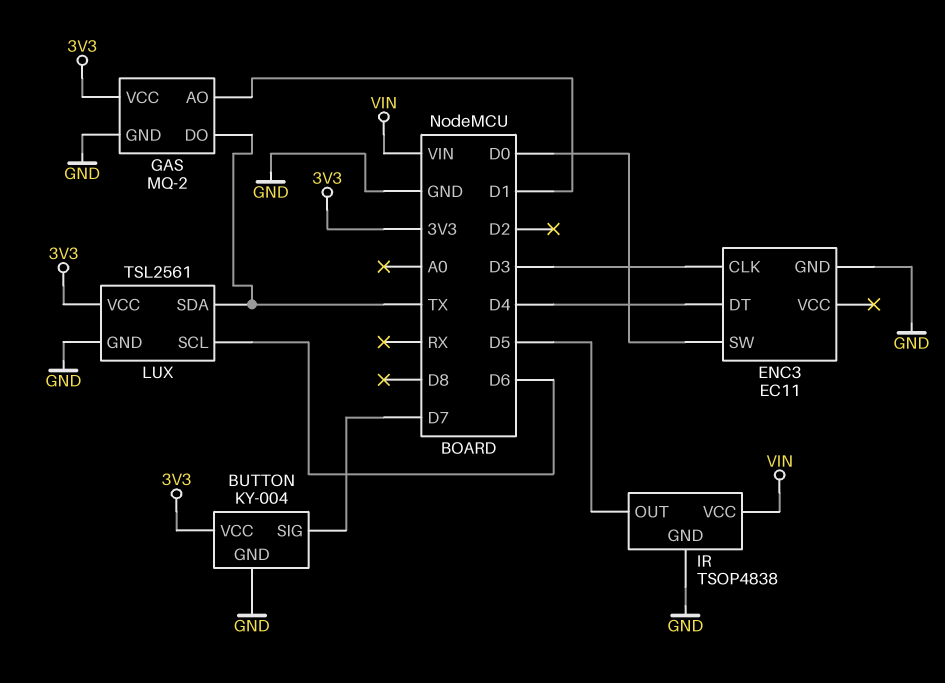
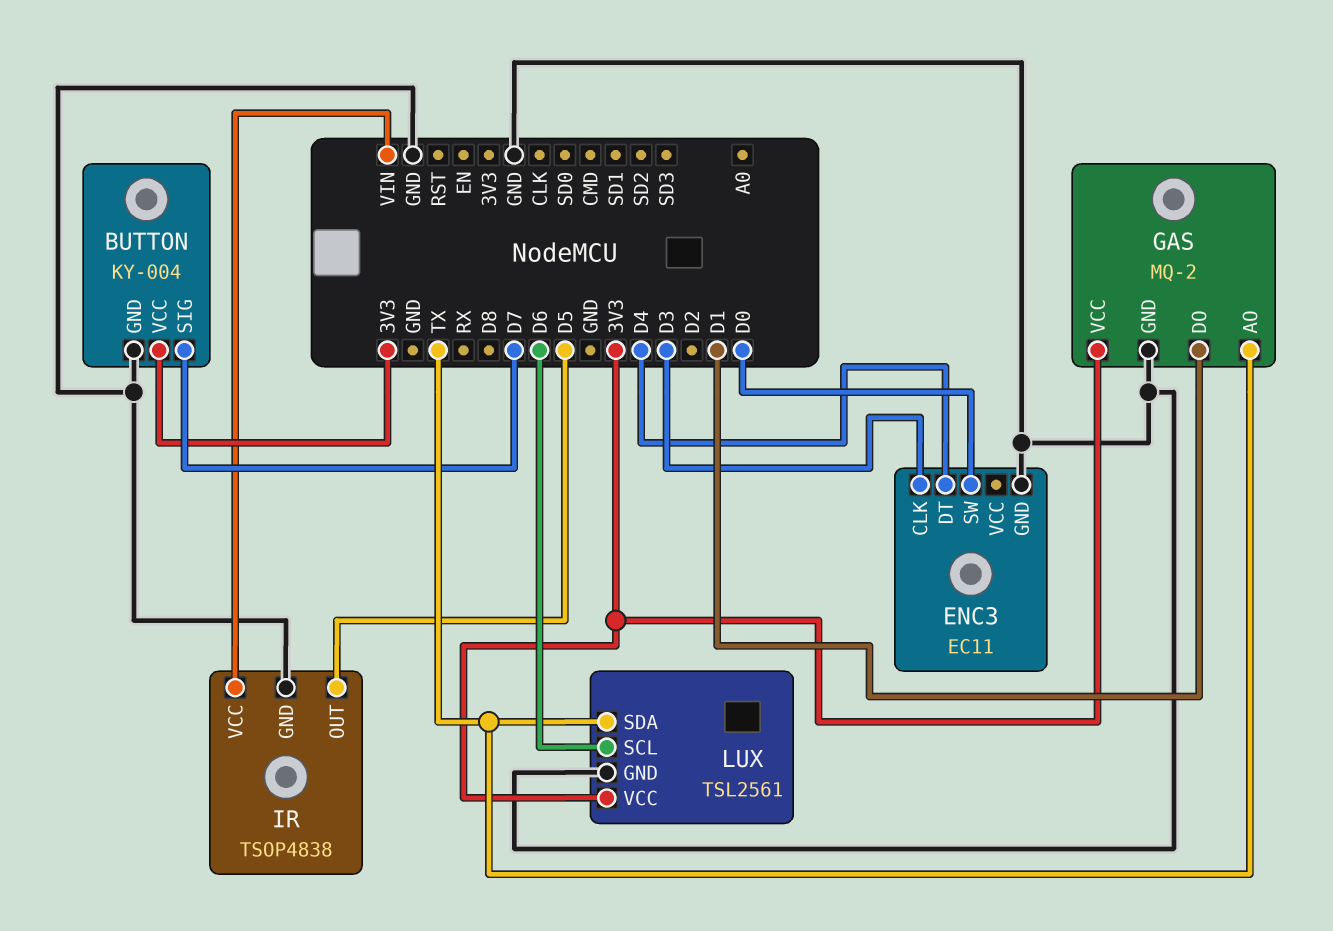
GAS pin AO: D1 -> TX
GAS pin DO: TX -> D1

